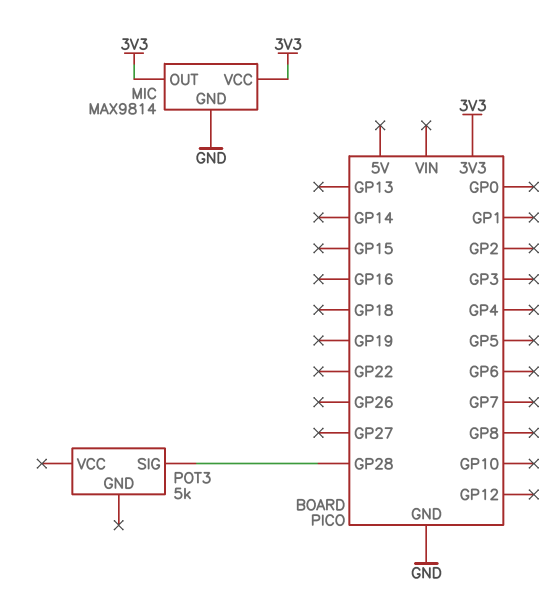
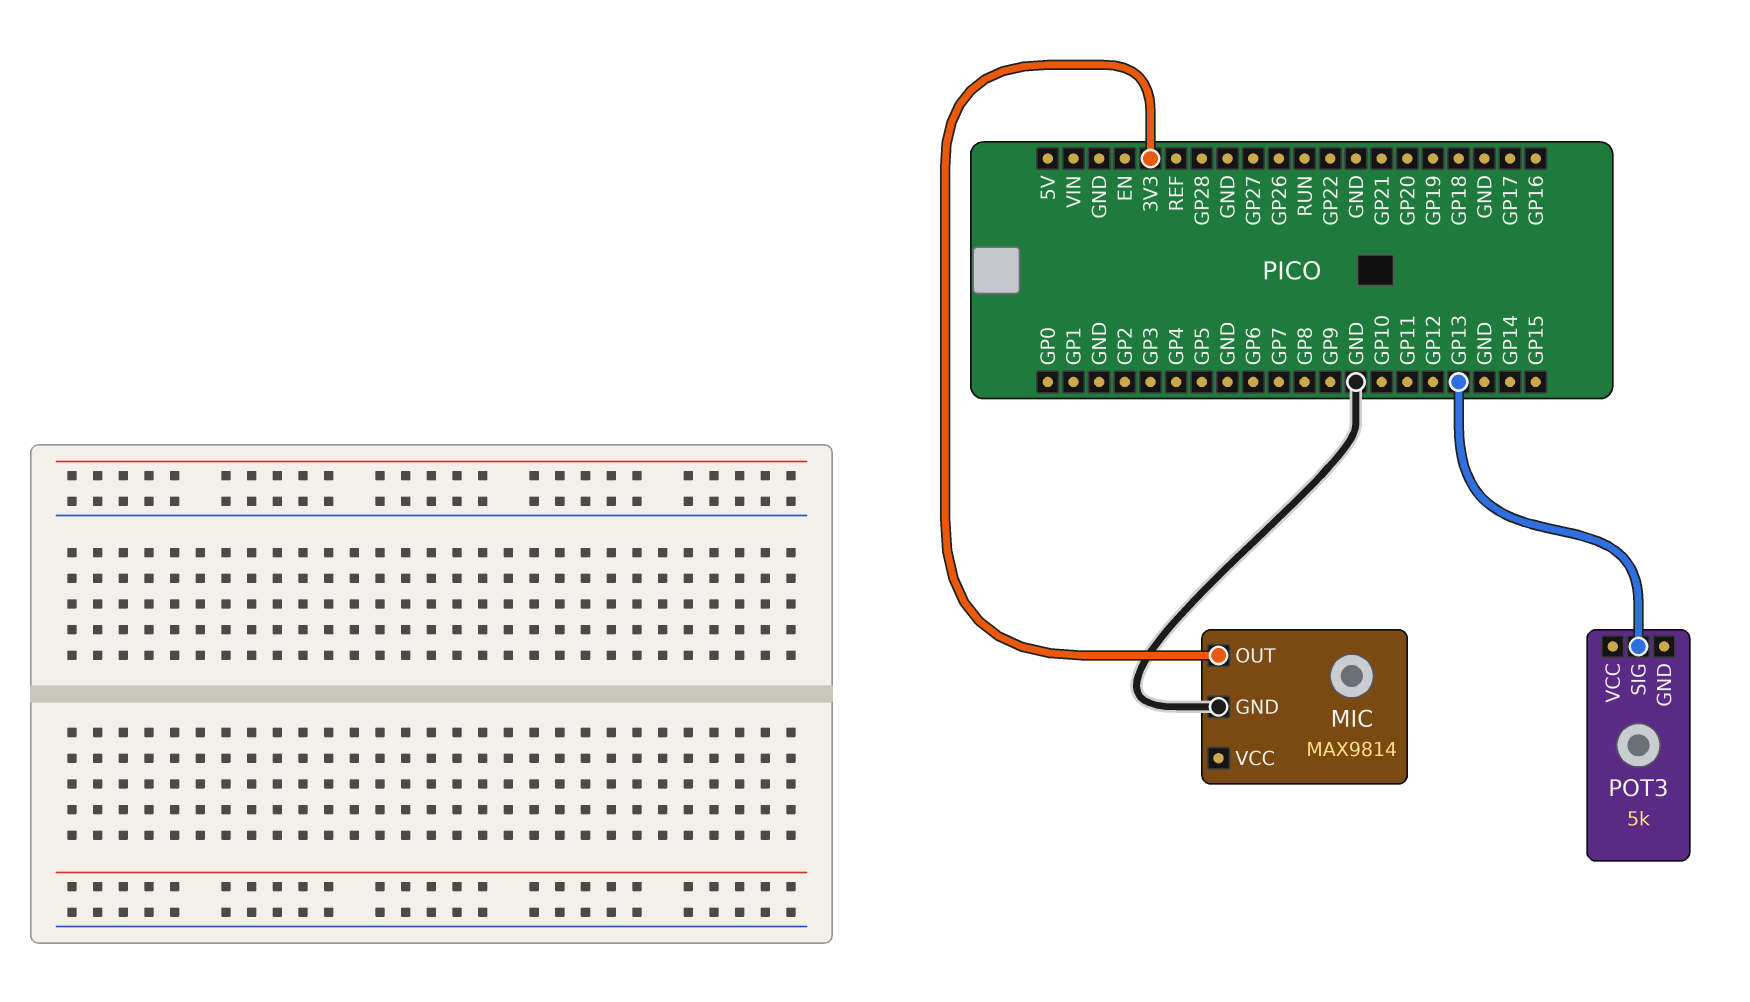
MIC pin VCC: 3V3 -> none
POT3 pin SIG: GP28 -> GP13

